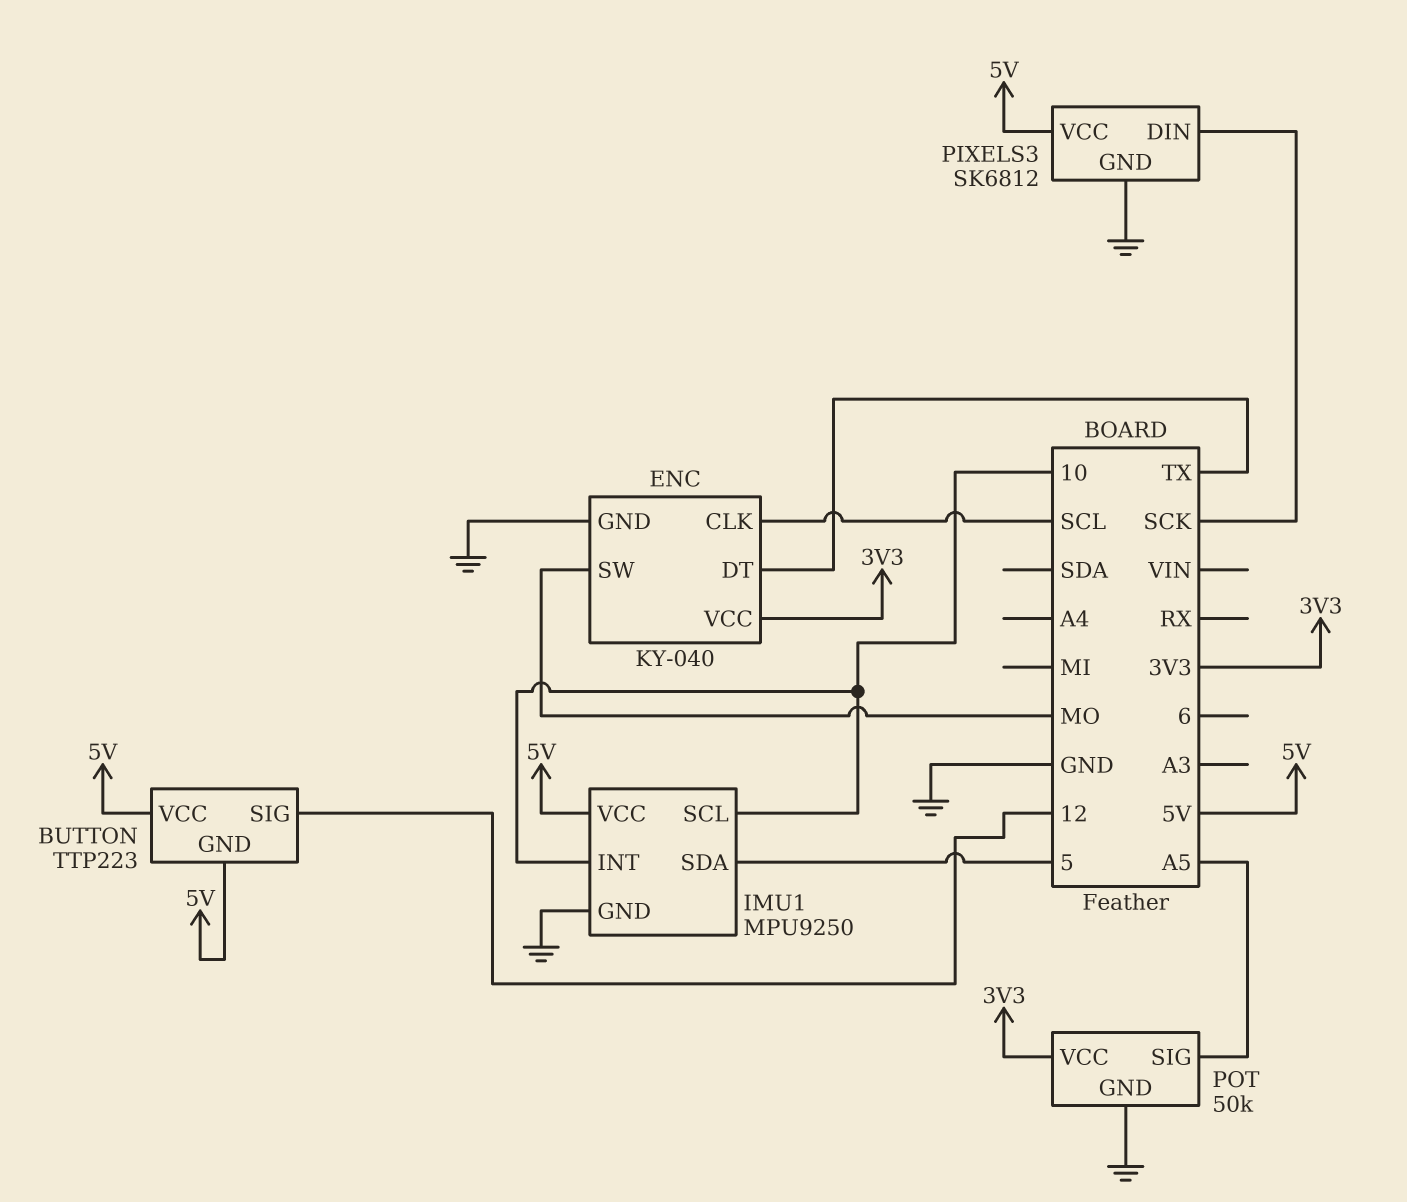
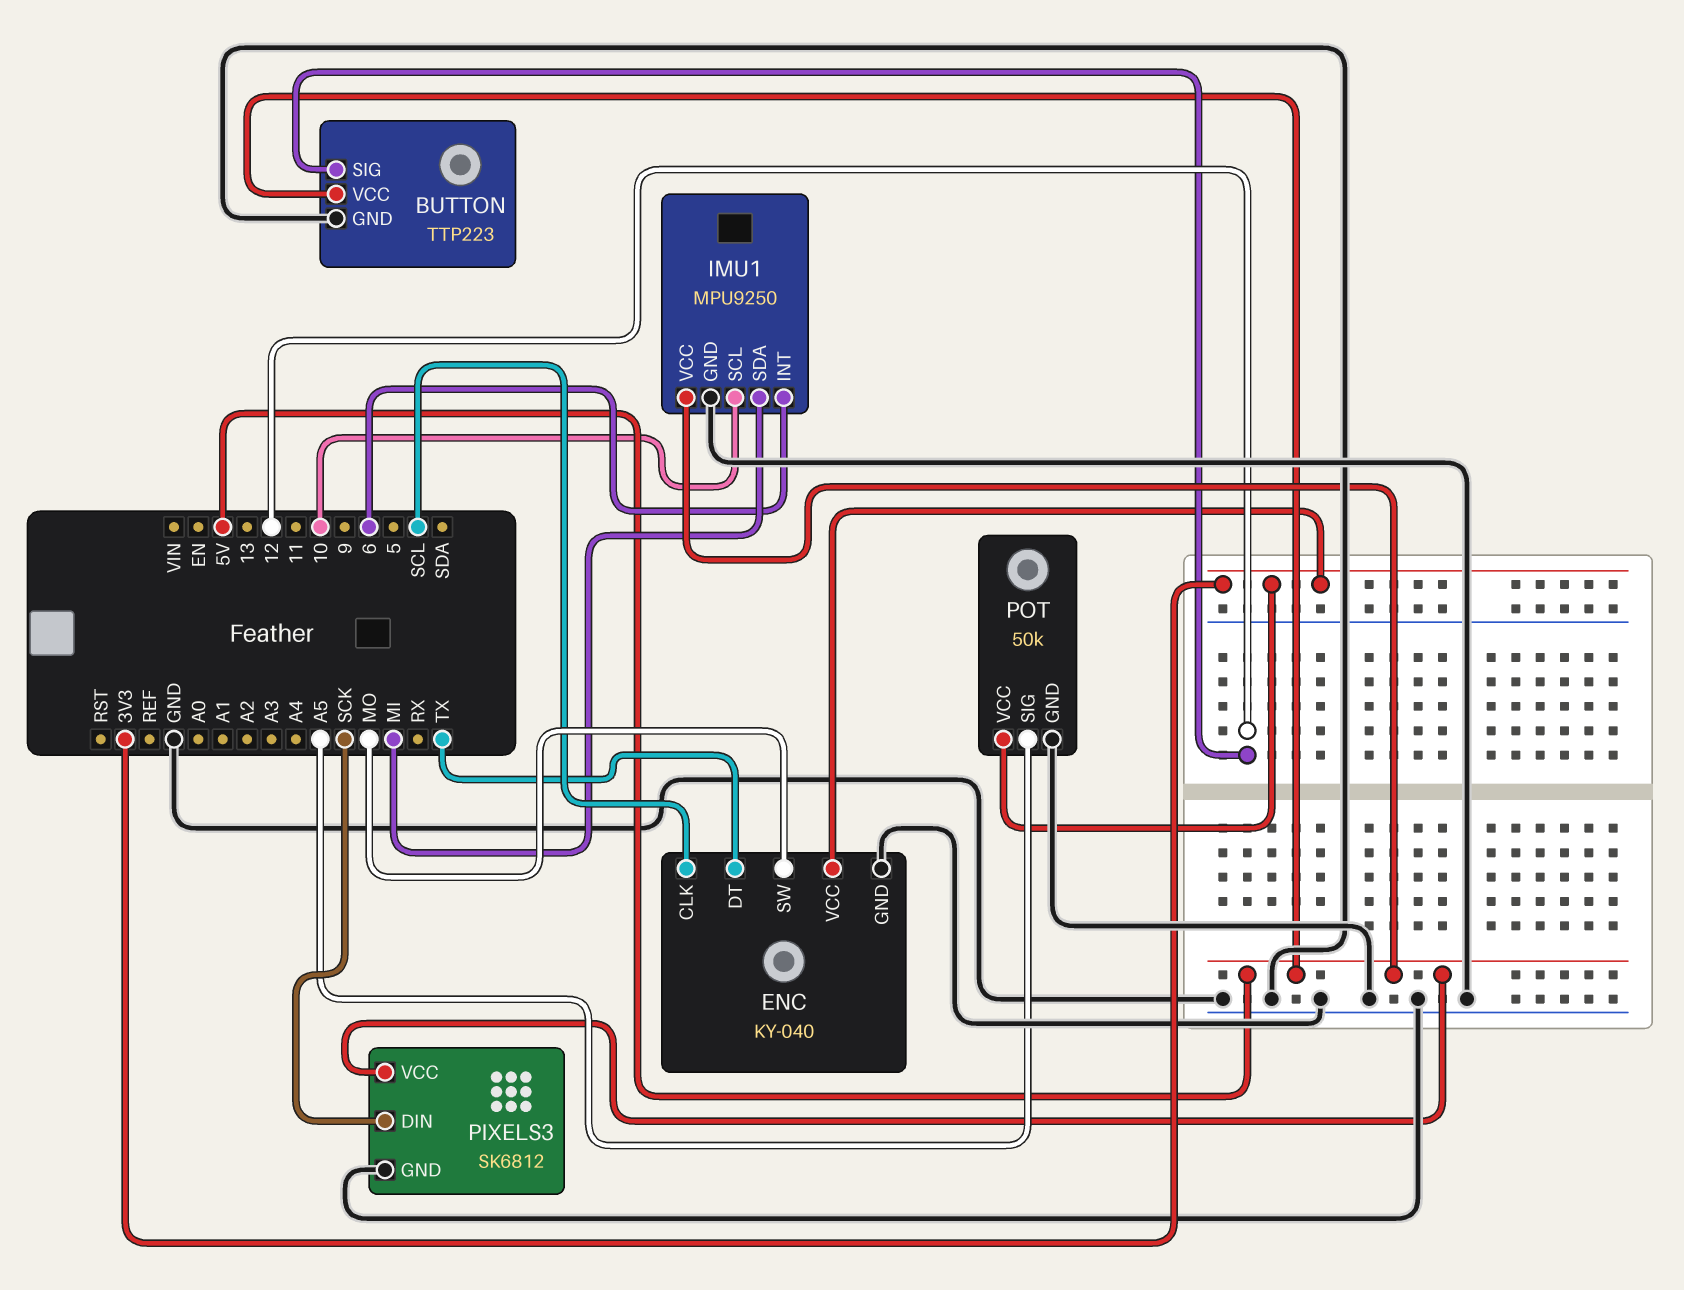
BUTTON pin GND: 5V -> GND
IMU1 pin INT: 10 -> 6
IMU1 pin SDA: 5 -> MI

